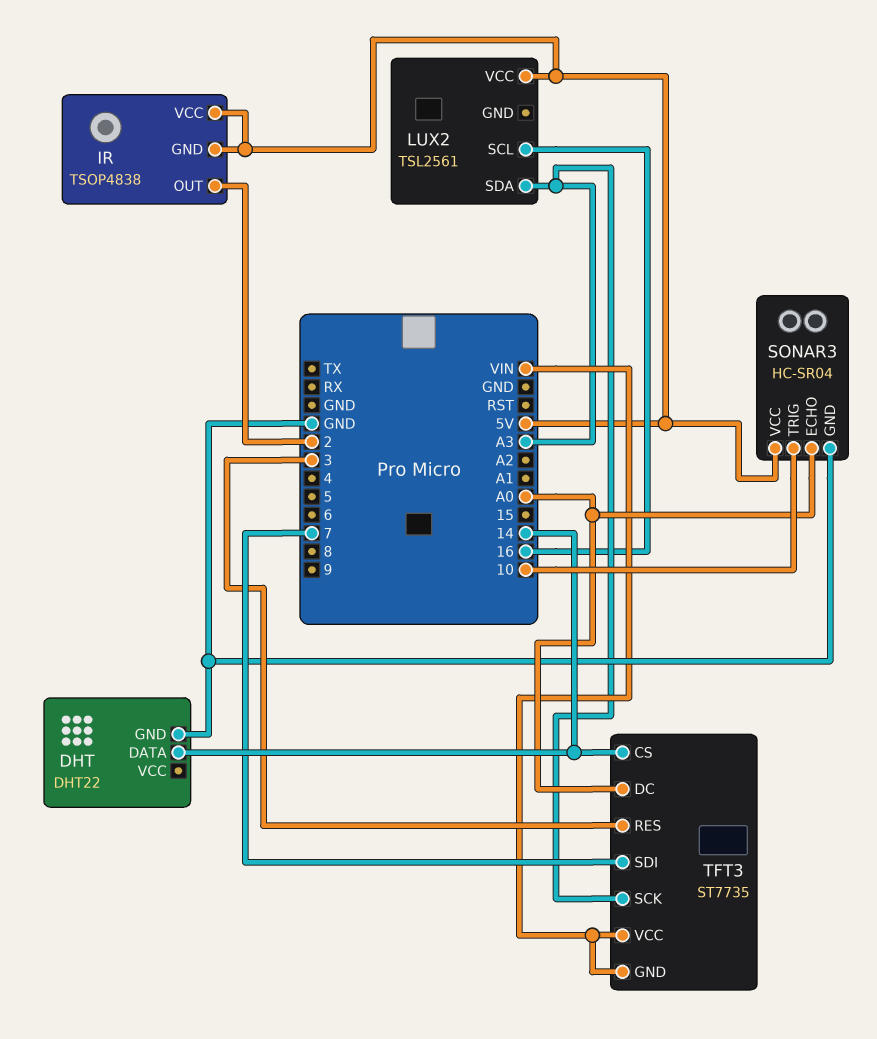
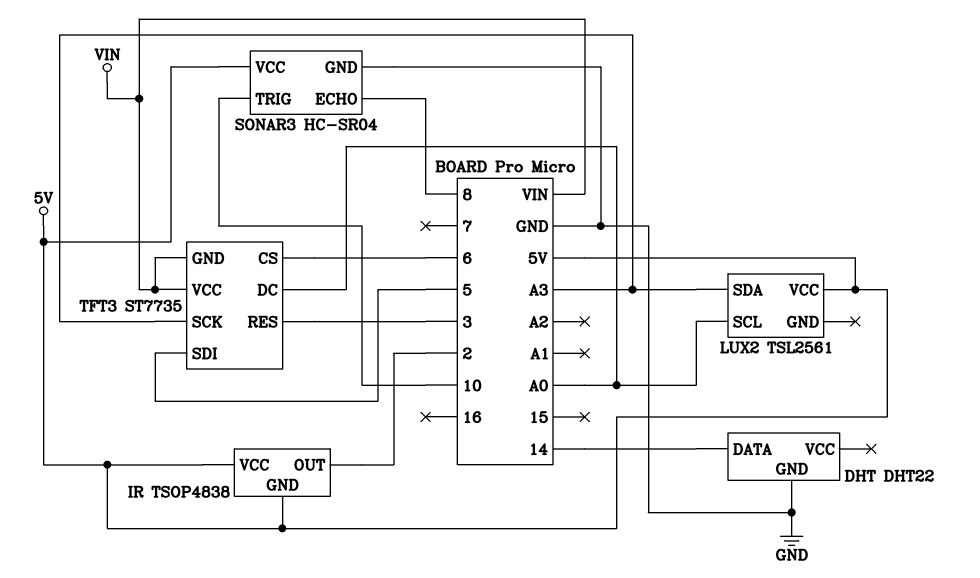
LUX2 pin SCL: 16 -> A0
SONAR3 pin ECHO: A0 -> 8
TFT3 pin CS: 14 -> 6
TFT3 pin SDI: 7 -> 5

